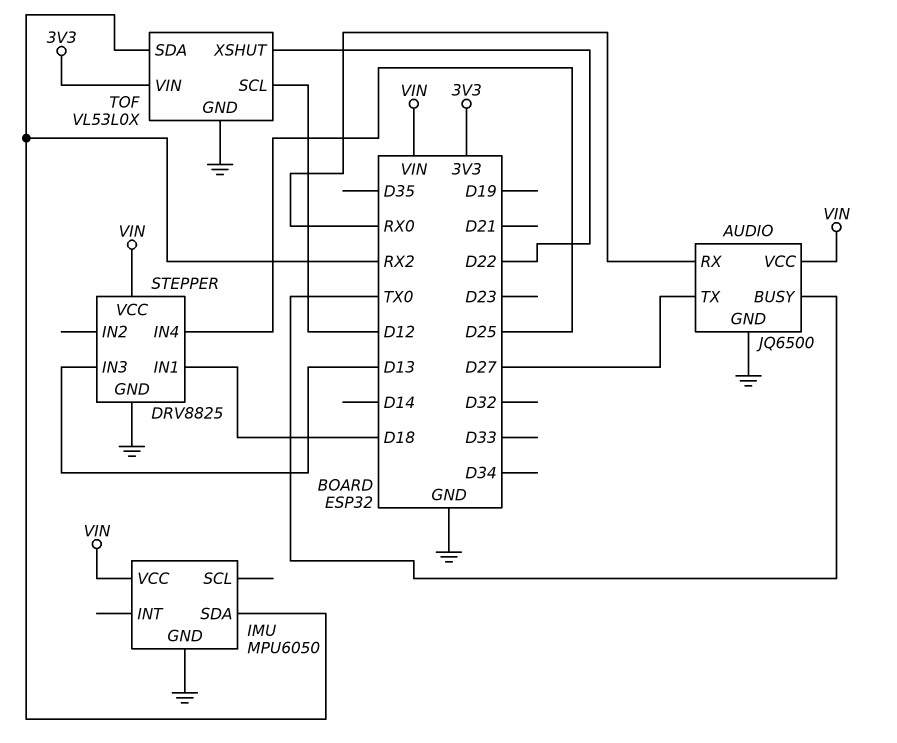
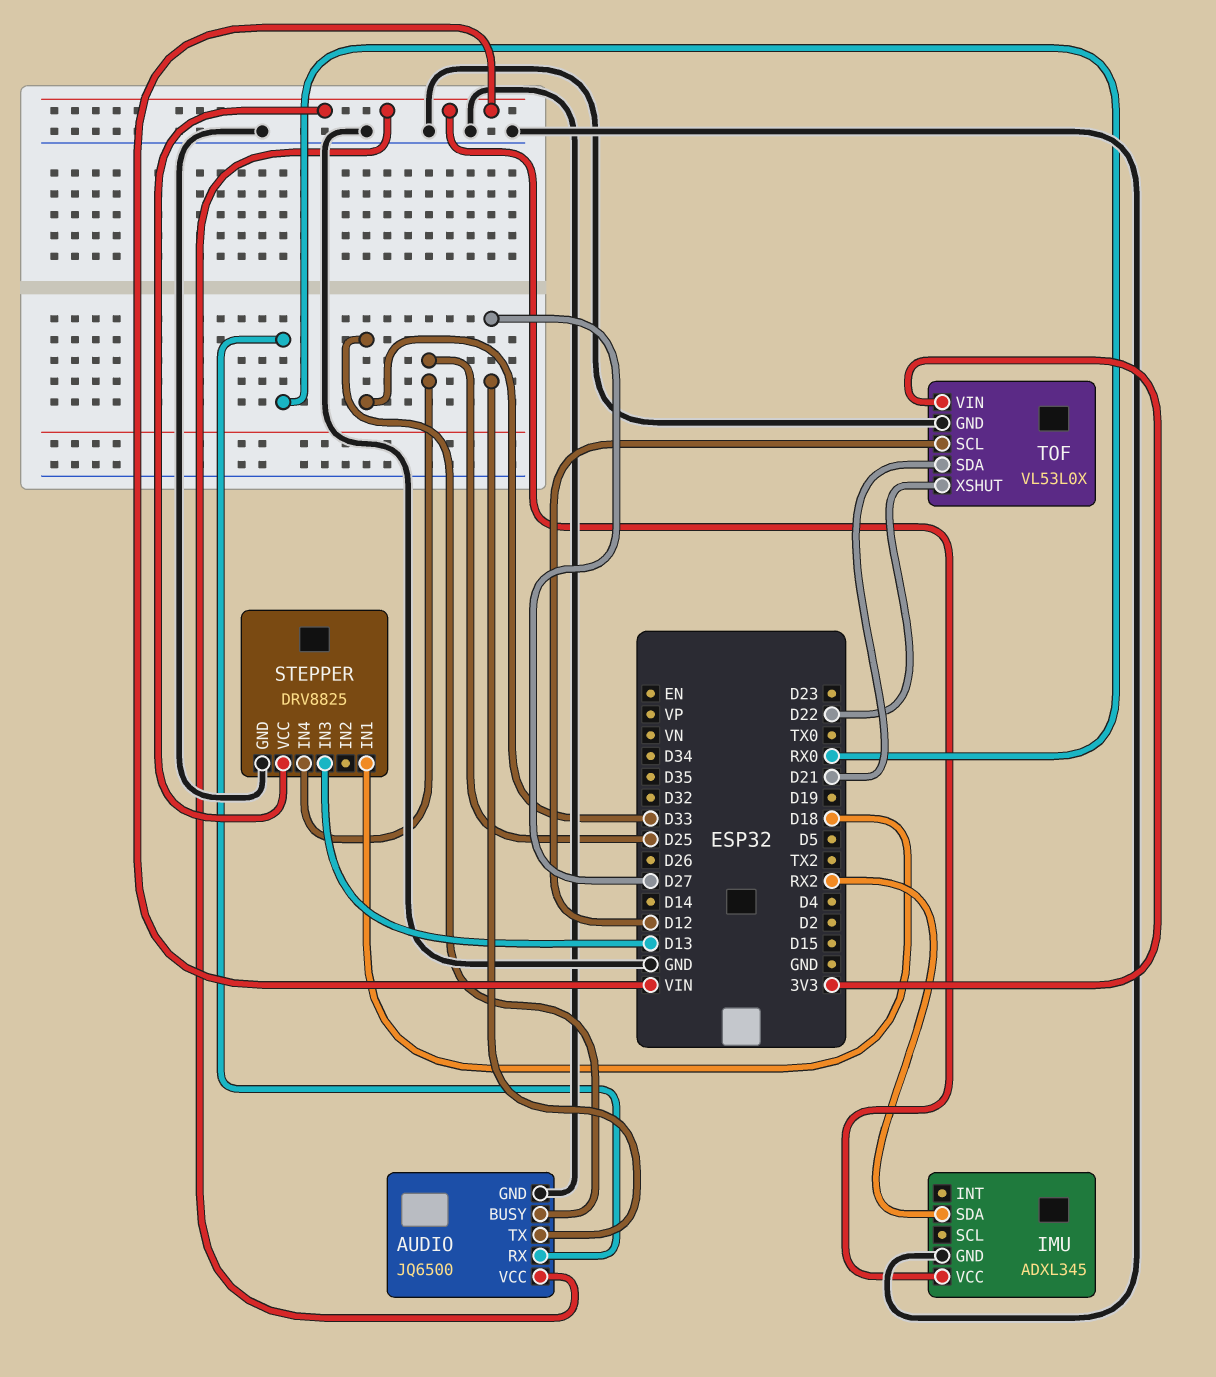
AUDIO pin BUSY: TX0 -> D33
IMU: MPU6050 -> ADXL345
TOF pin SDA: RX2 -> D21

